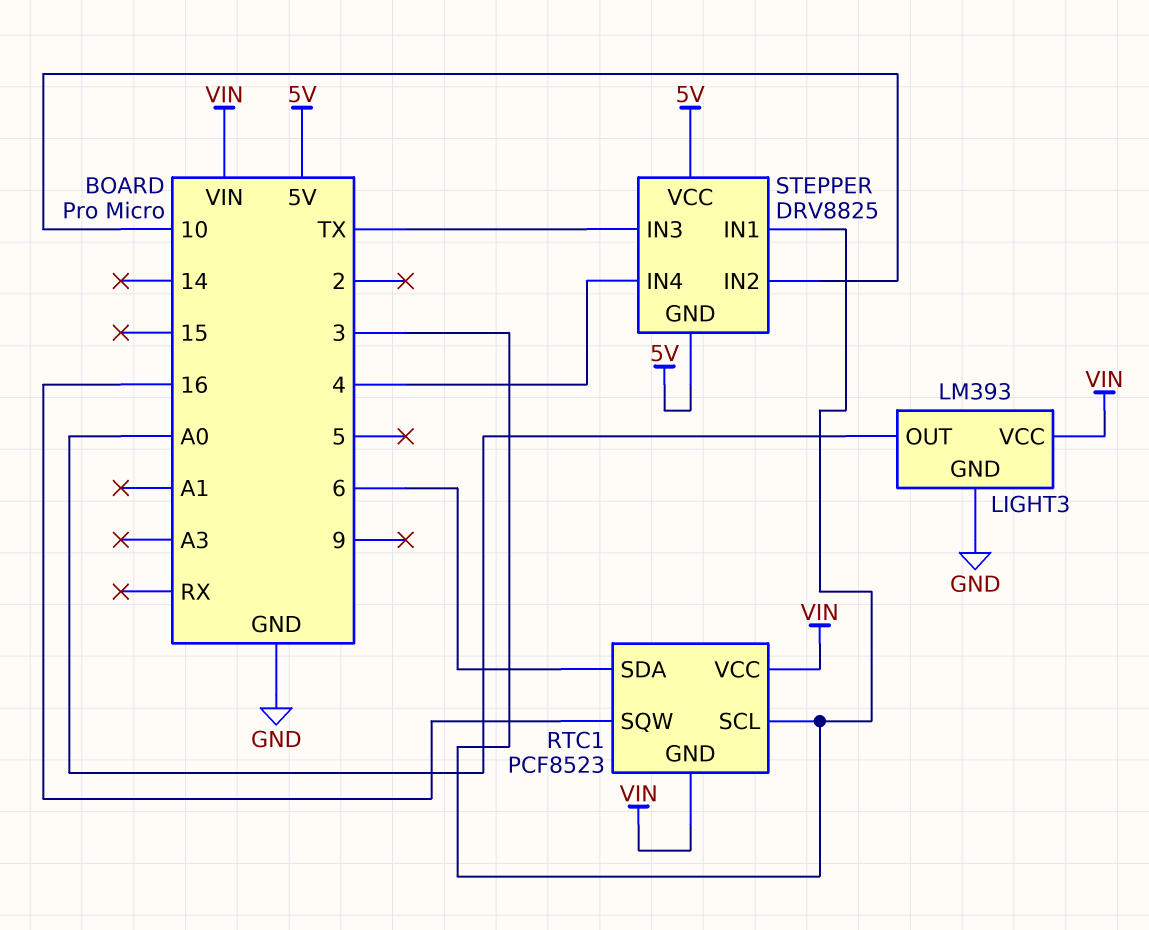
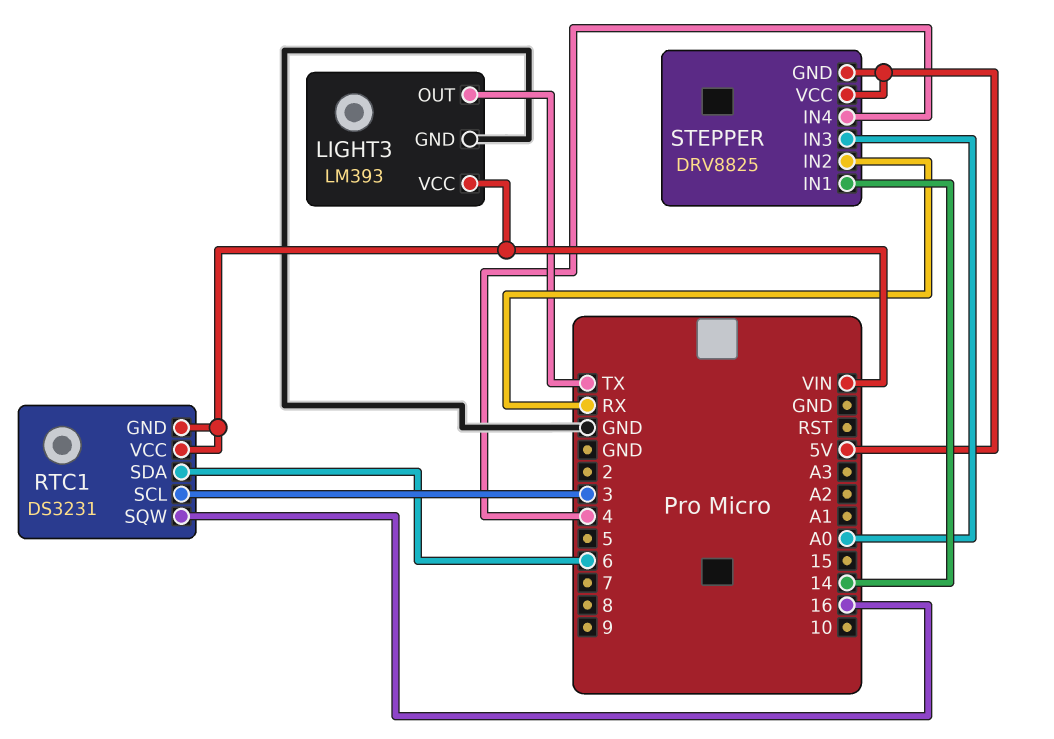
LIGHT3 pin OUT: A0 -> TX
RTC1: PCF8523 -> DS3231
STEPPER pin IN1: 3 -> 14
STEPPER pin IN2: 10 -> RX
STEPPER pin IN3: TX -> A0

